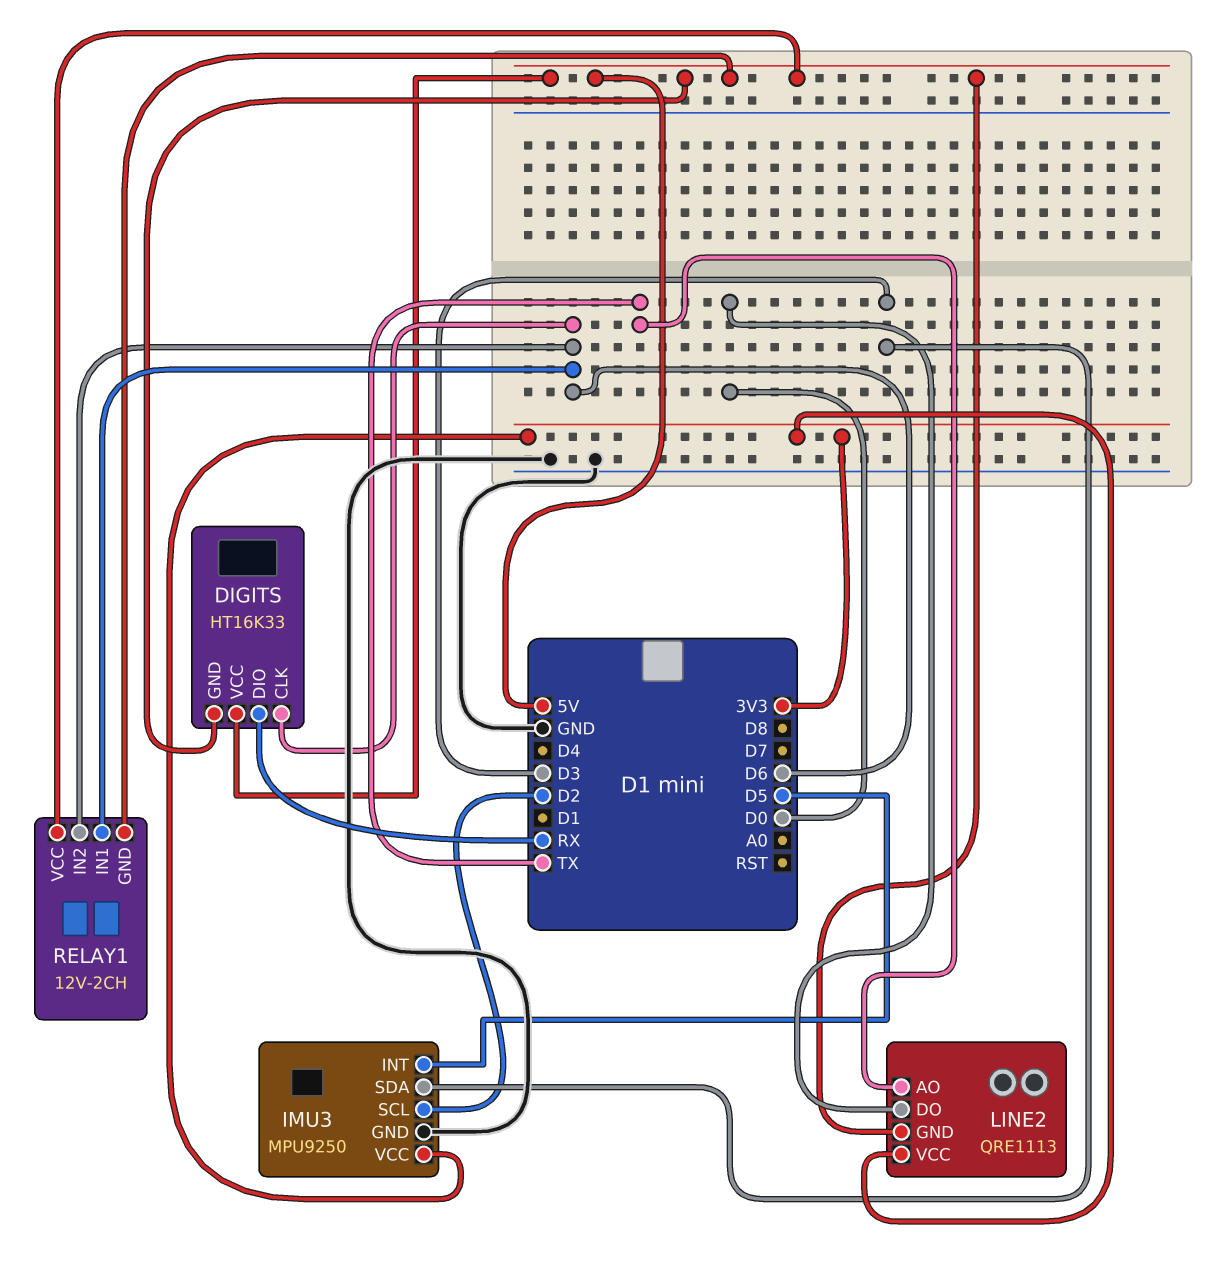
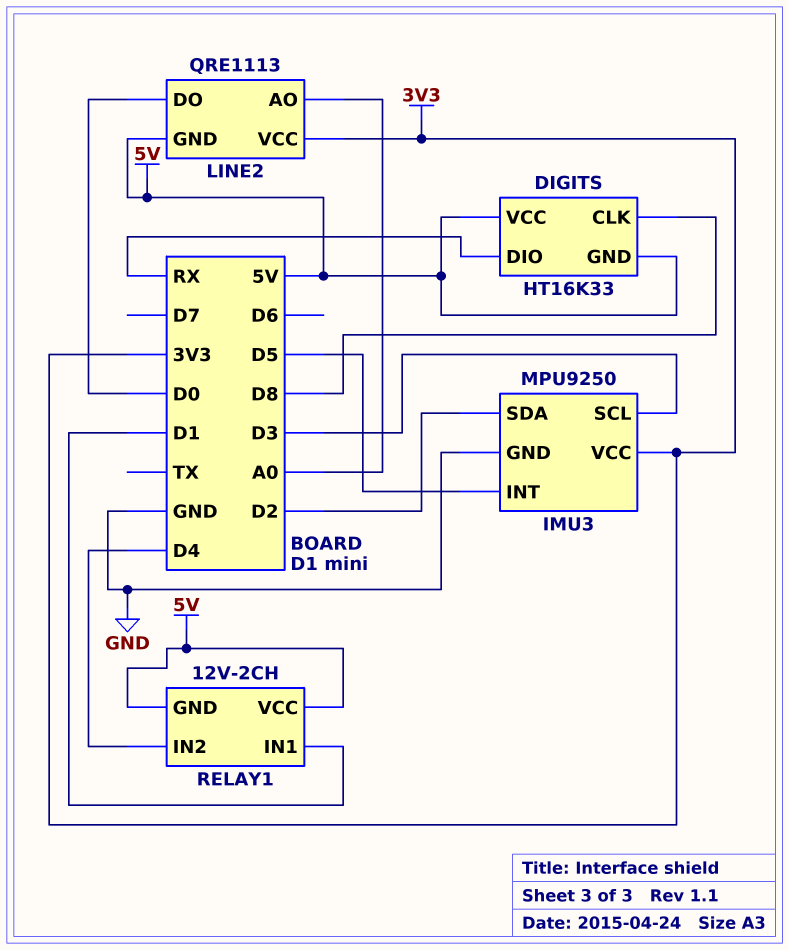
DIGITS pin CLK: D6 -> D8
IMU3 pin SCL: D2 -> D3
IMU3 pin SDA: D3 -> D2
LINE2 pin AO: TX -> A0
RELAY1 pin IN1: D6 -> D1
RELAY1 pin IN2: D6 -> D4

